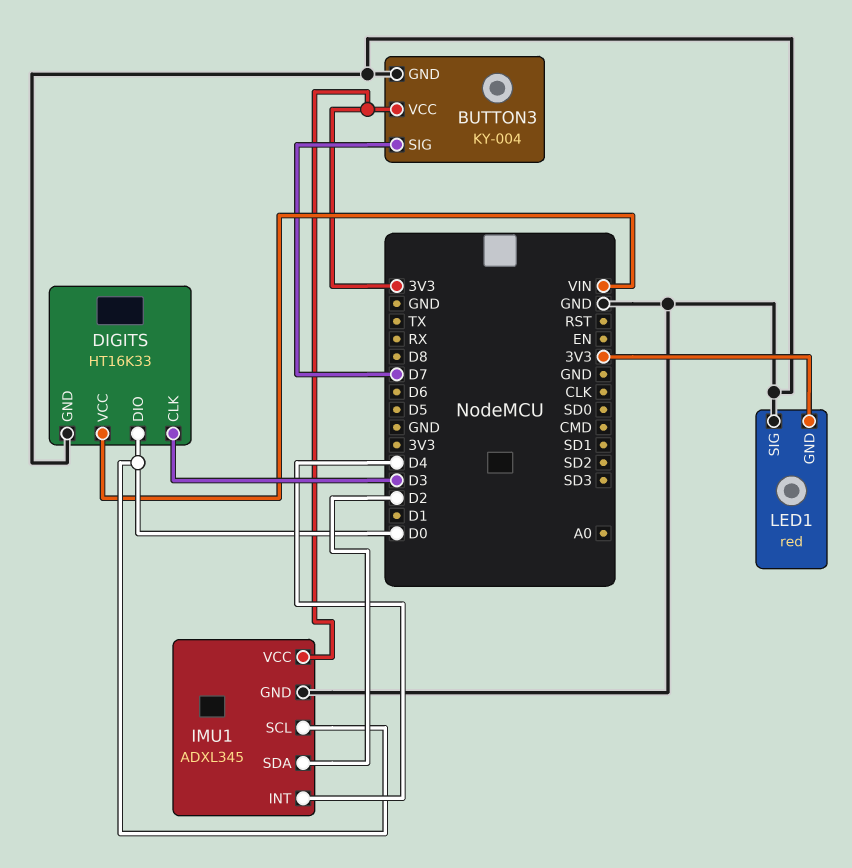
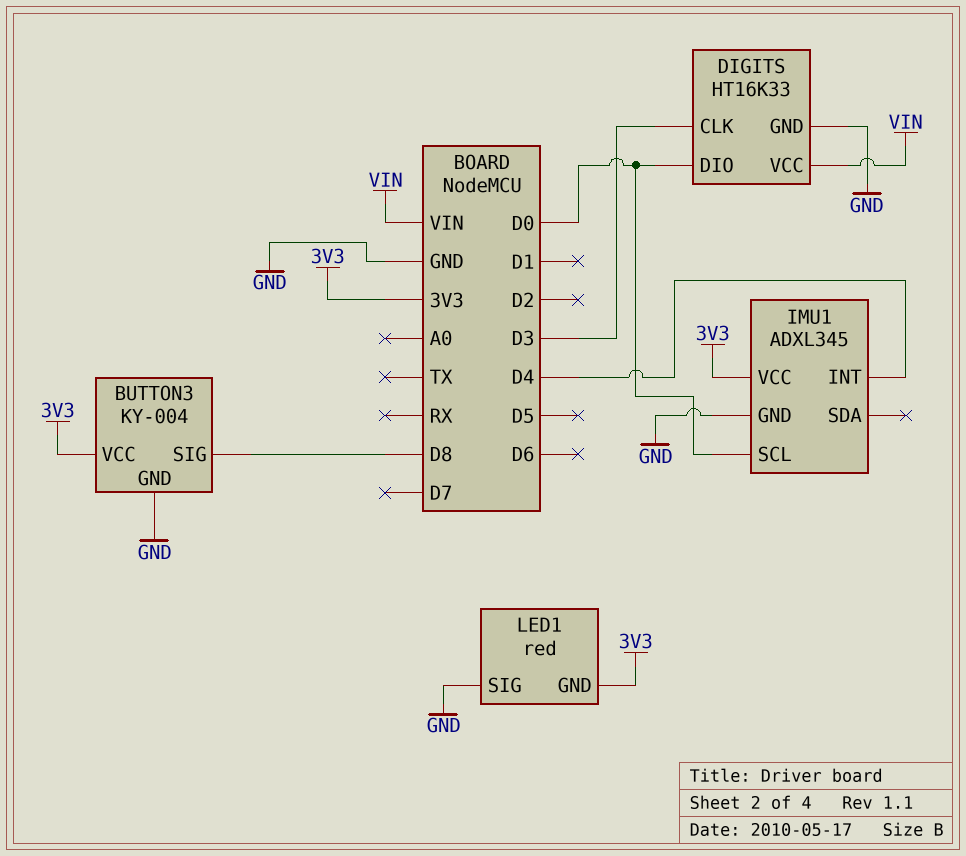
BUTTON3 pin SIG: D7 -> D8
IMU1 pin SDA: D2 -> none

